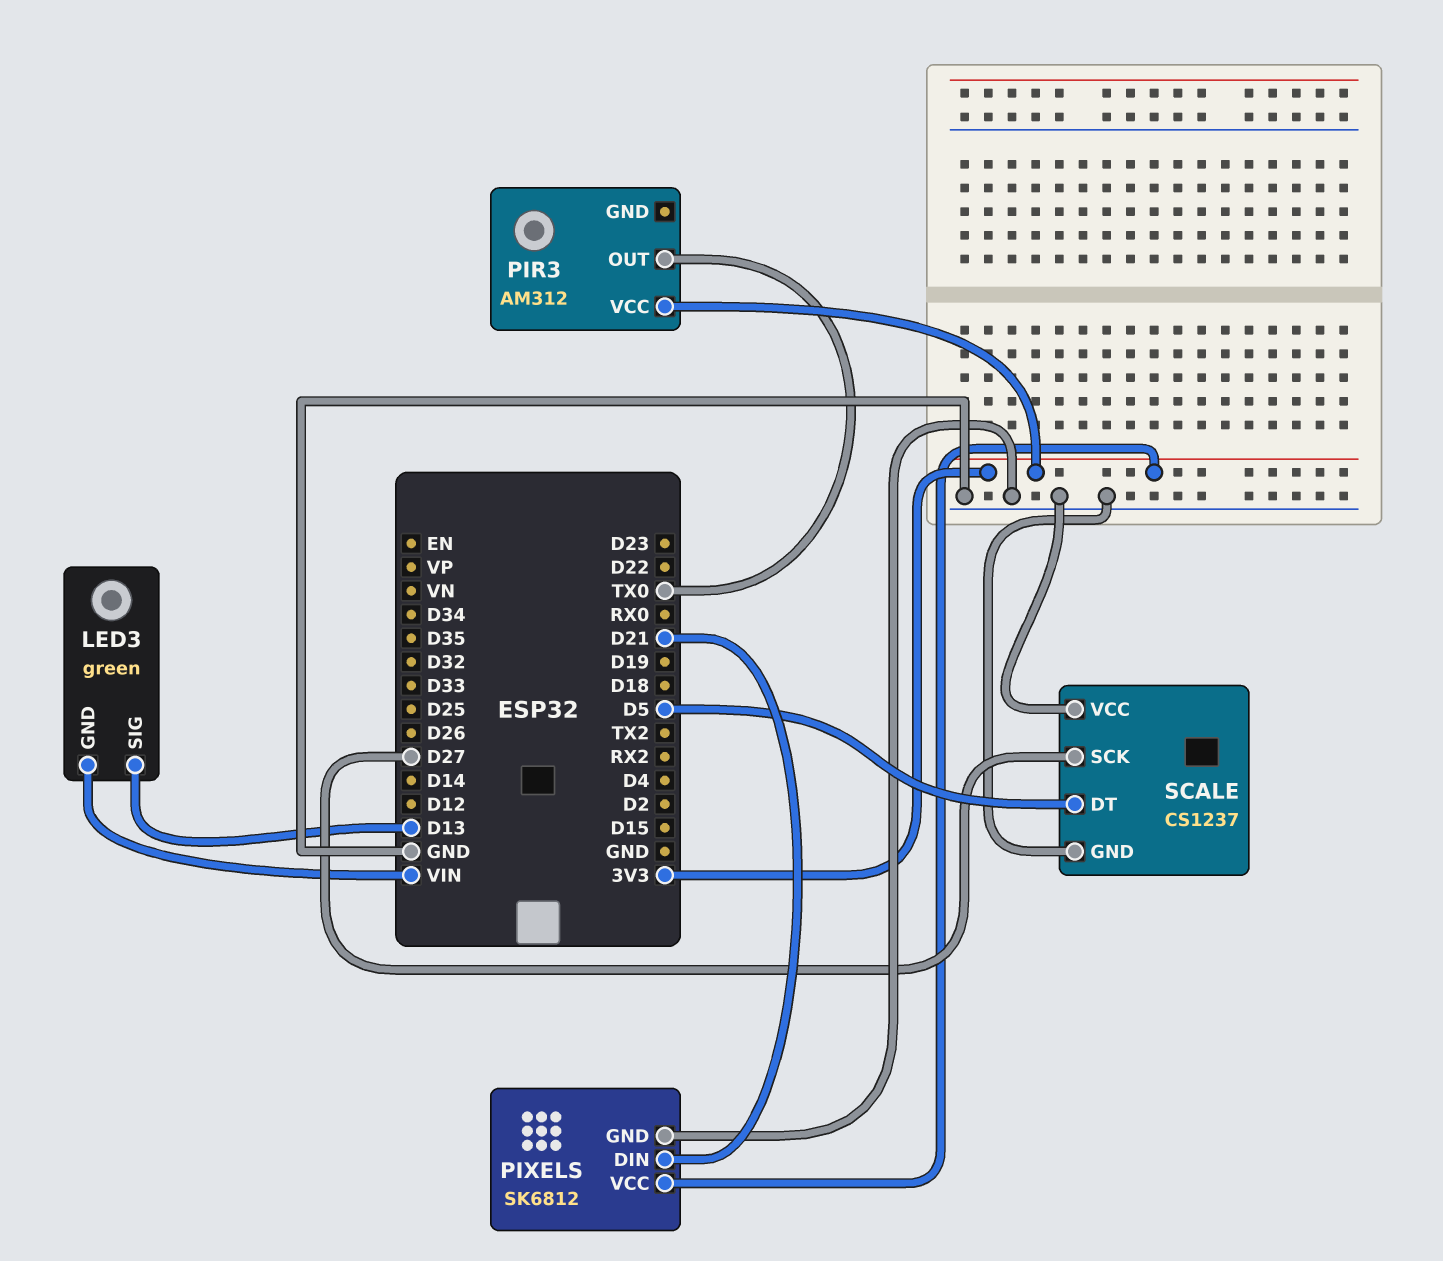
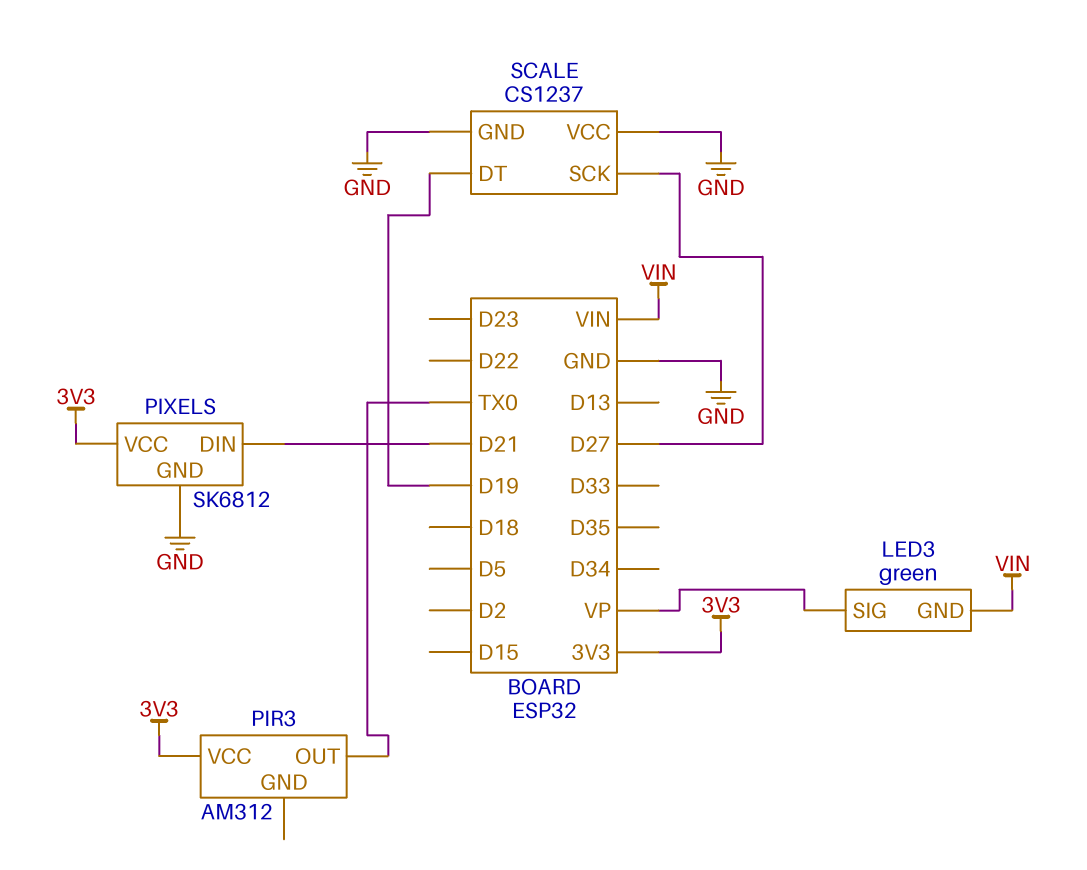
LED3 pin SIG: D13 -> VP
SCALE pin DT: D5 -> D19

